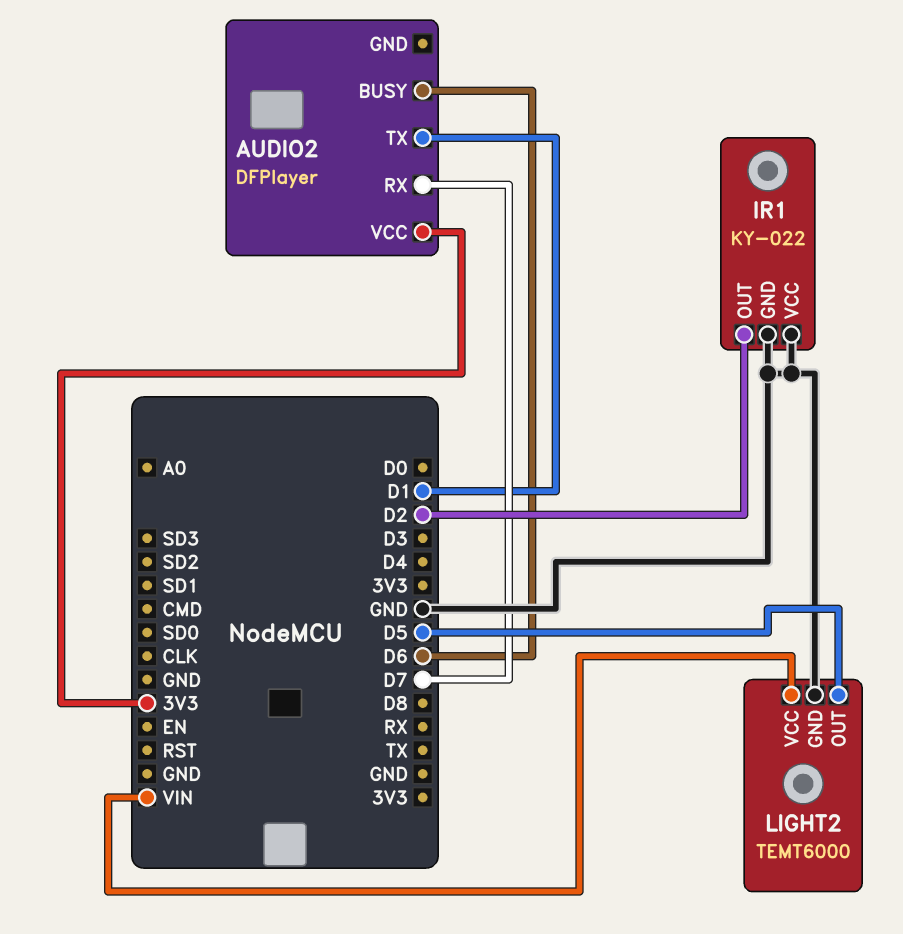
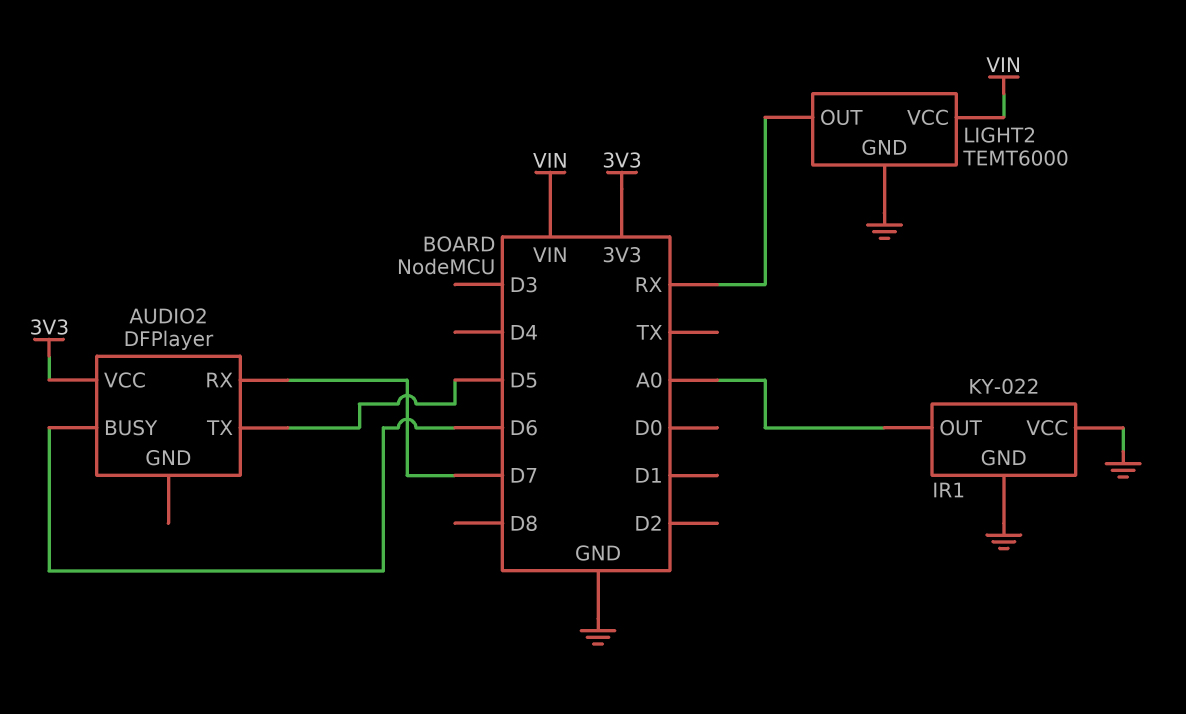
AUDIO2 pin TX: D1 -> D5
IR1 pin OUT: D2 -> A0
LIGHT2 pin OUT: D5 -> RX

